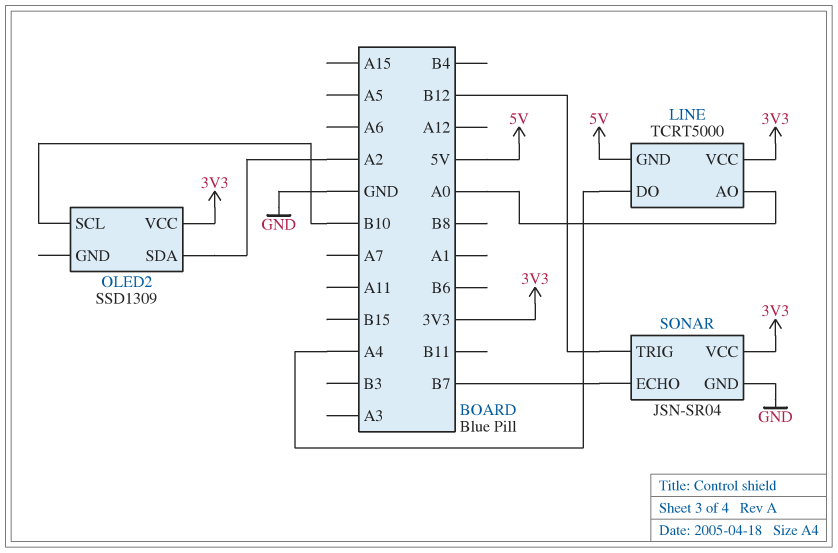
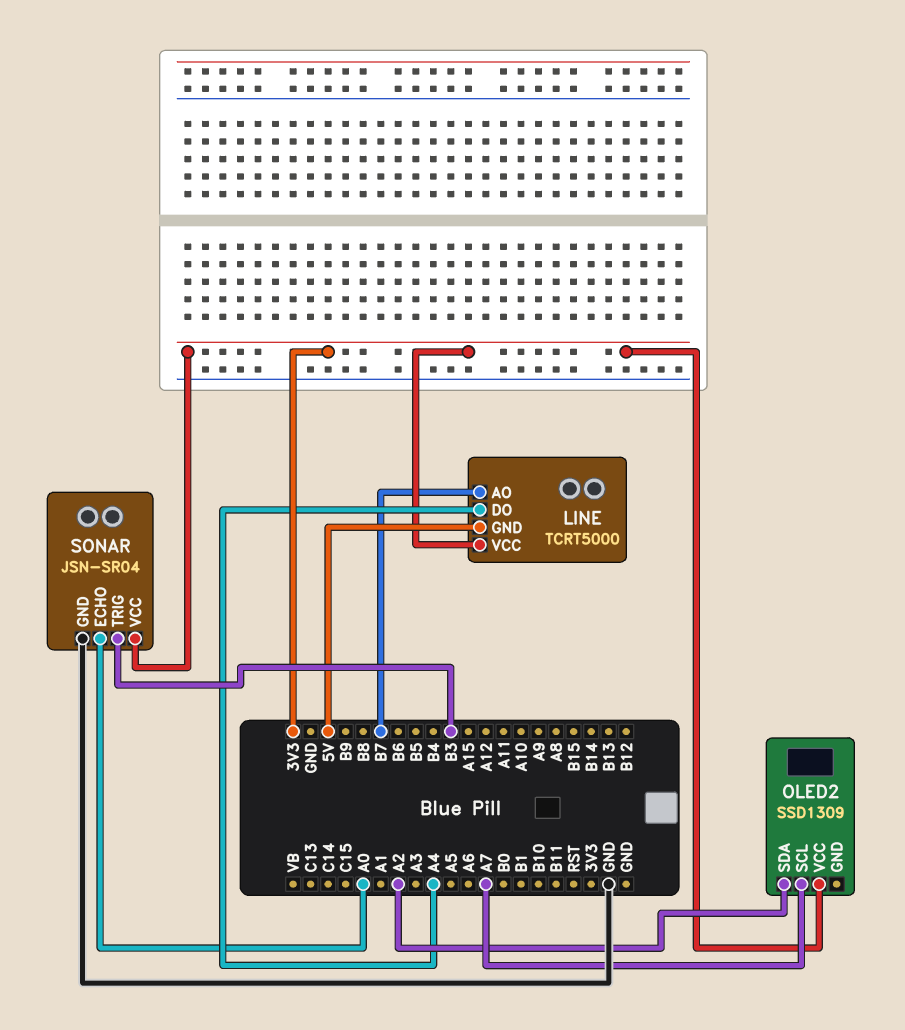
LINE pin AO: A0 -> B7
OLED2 pin SCL: B10 -> A7
SONAR pin ECHO: B7 -> A0
SONAR pin TRIG: B12 -> B3

